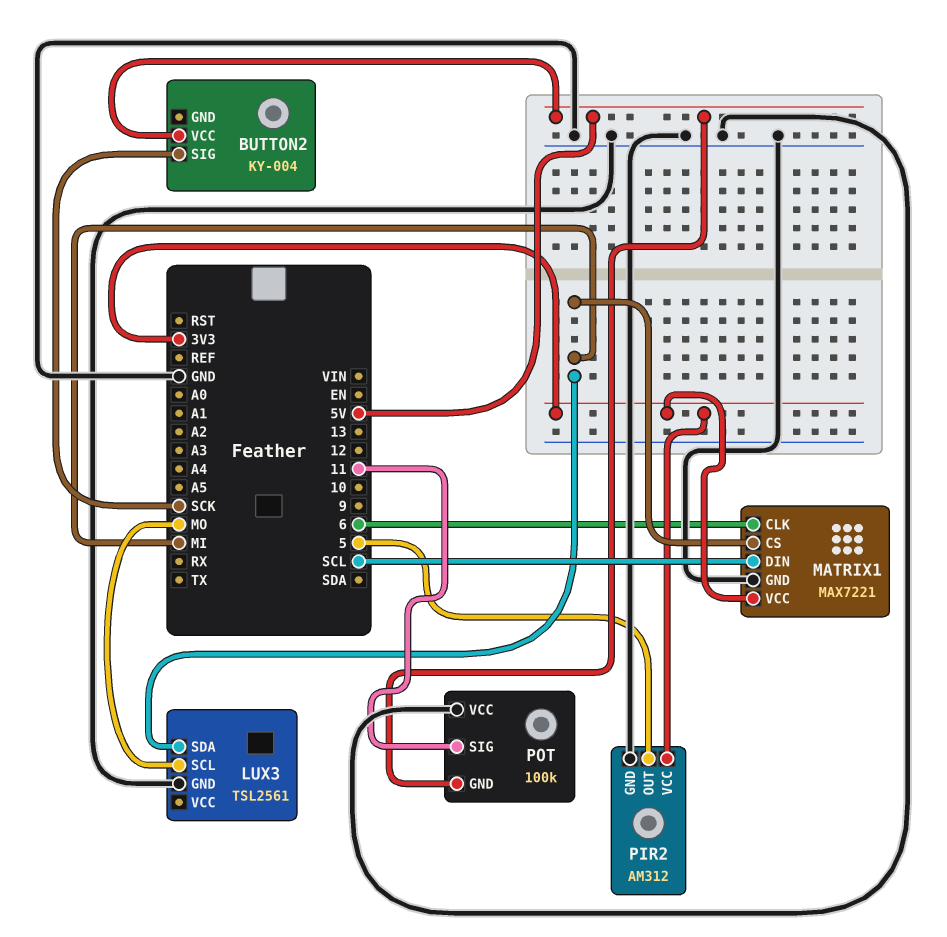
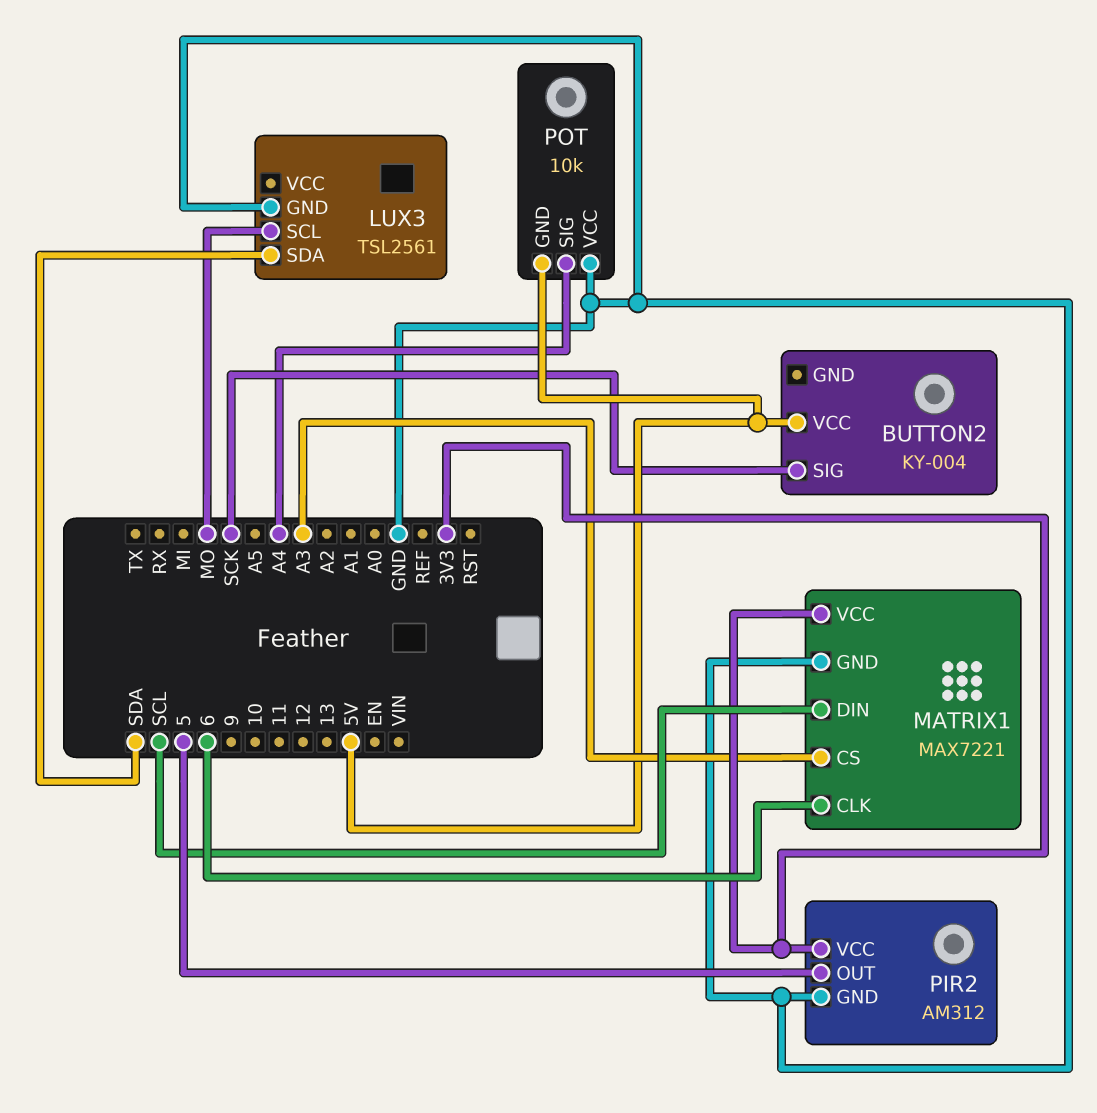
LUX3 pin SDA: MI -> SDA
MATRIX1 pin CS: MI -> A3
POT: 100k -> 10k
POT pin SIG: 11 -> A4

